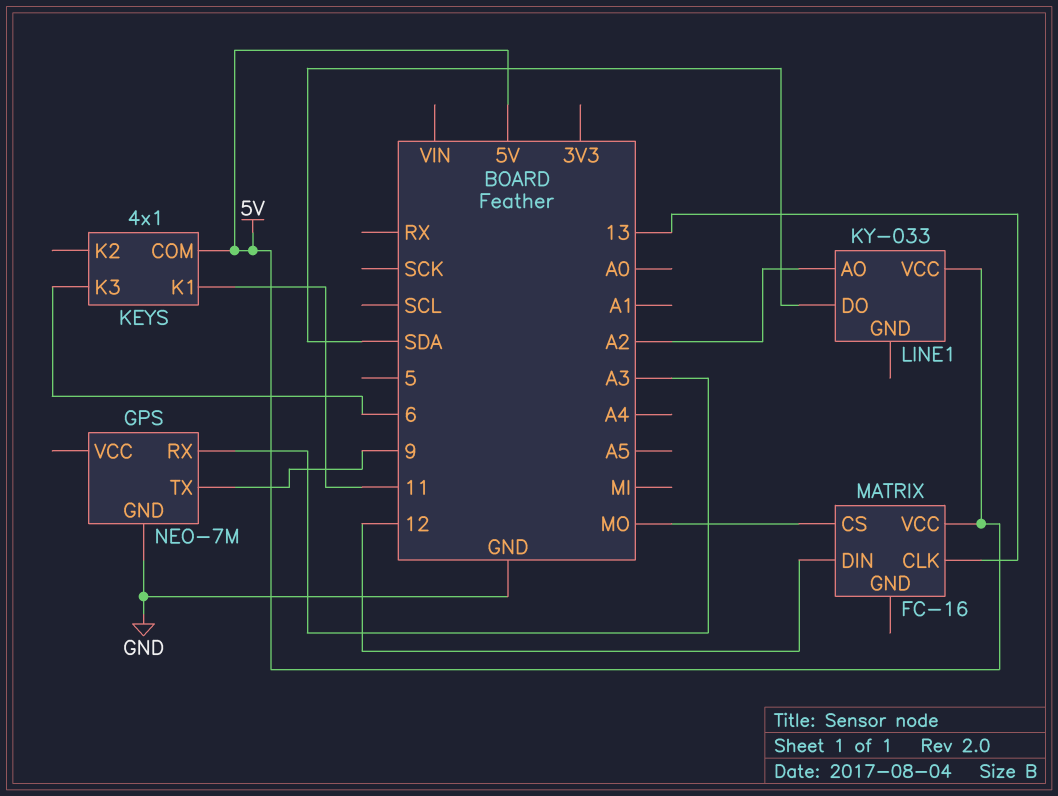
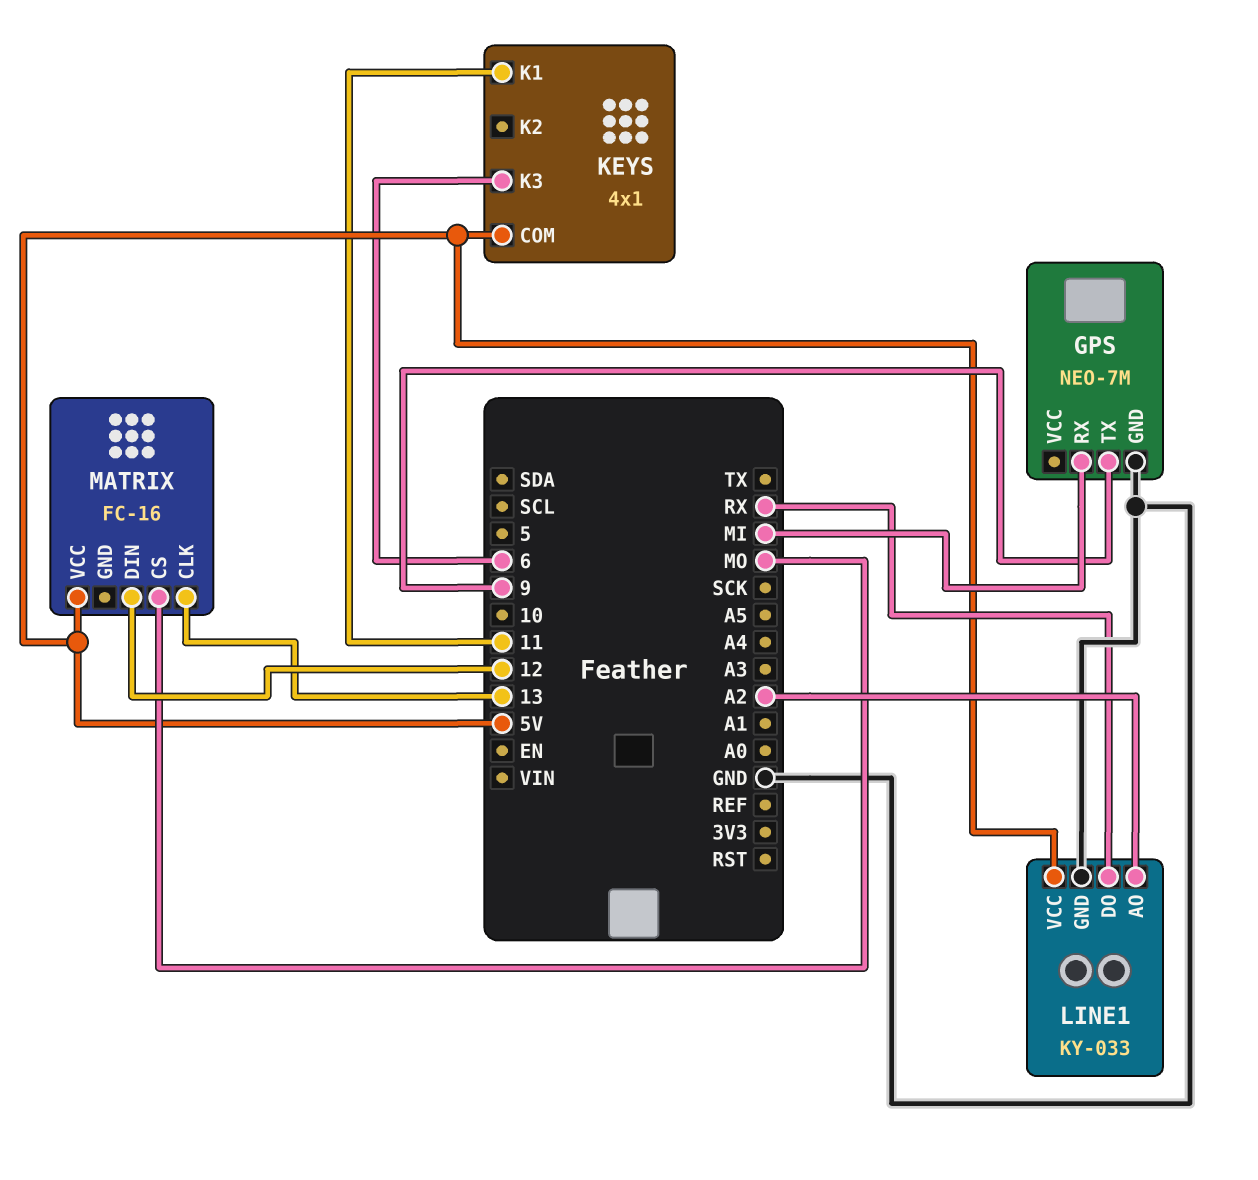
GPS pin RX: A3 -> MI
LINE1 pin DO: SDA -> RX
LINE1 pin GND: none -> GND

